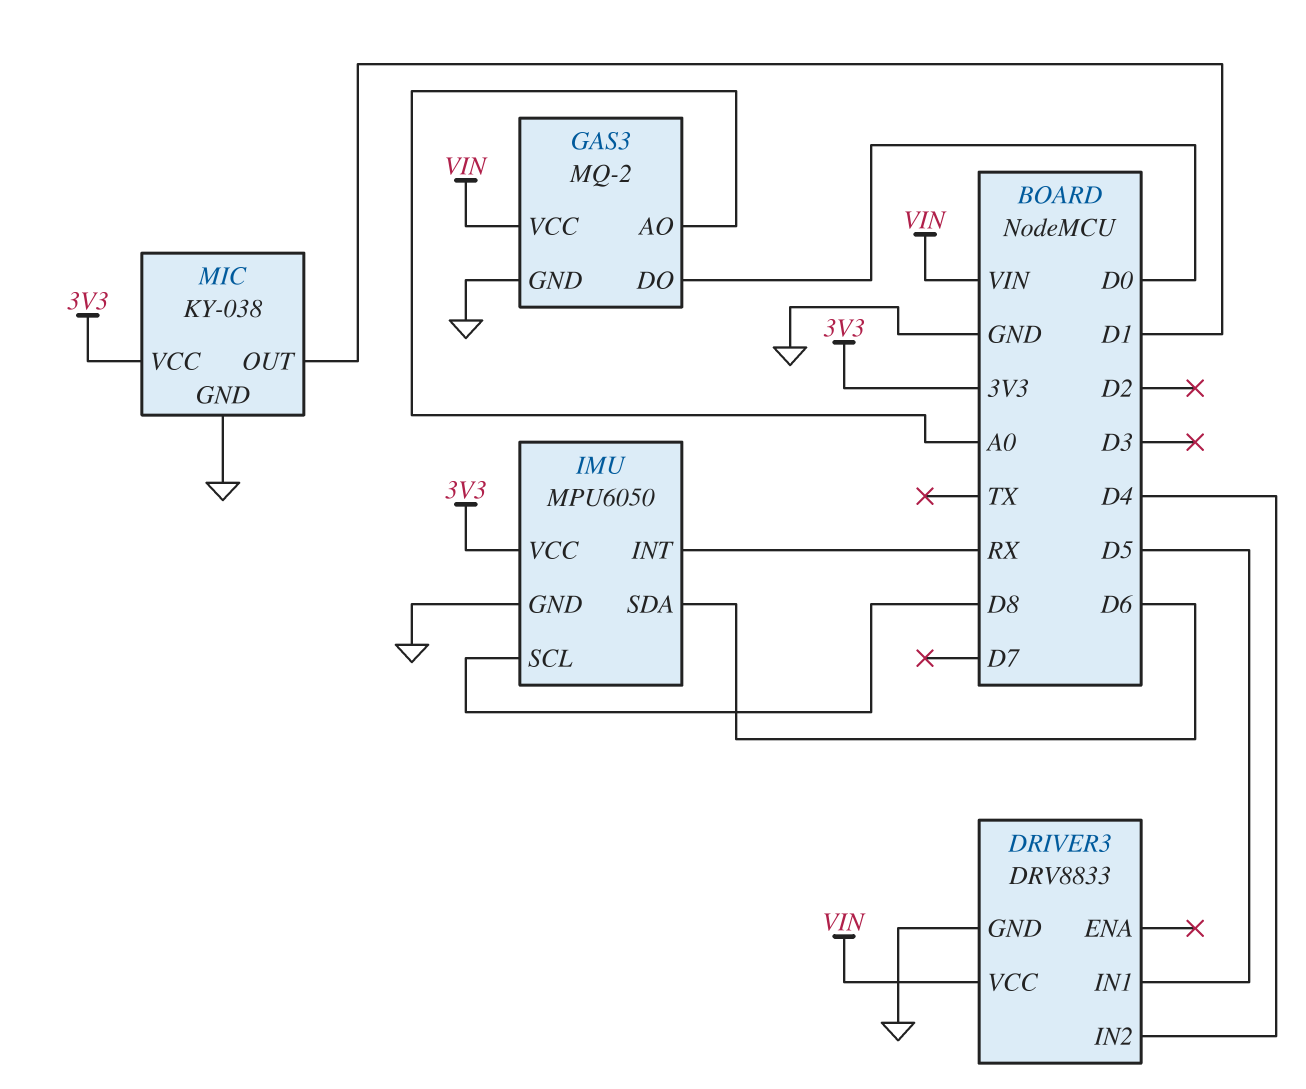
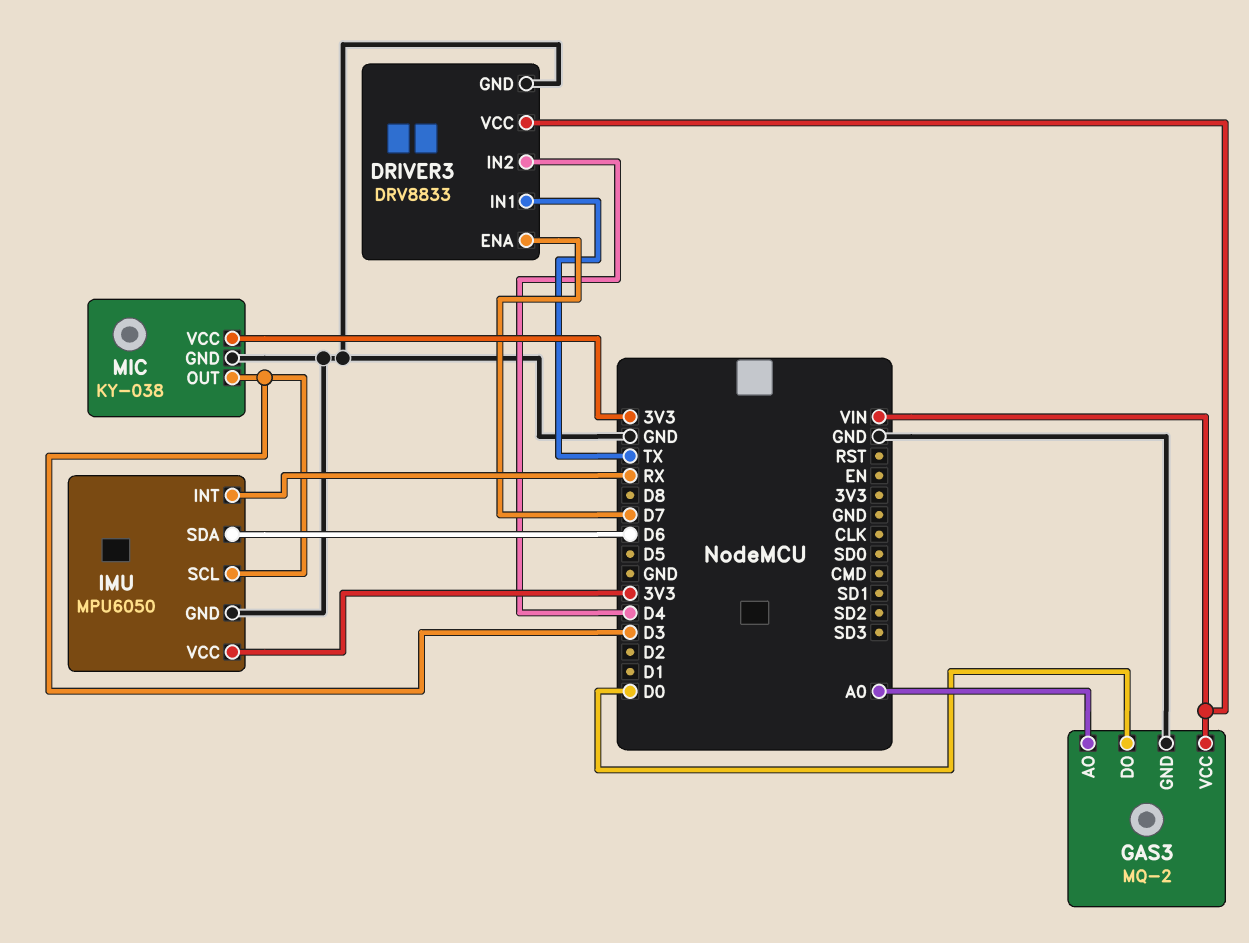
DRIVER3 pin ENA: none -> D7
DRIVER3 pin IN1: D5 -> TX
IMU pin SCL: D8 -> D3
MIC pin OUT: D1 -> D3

